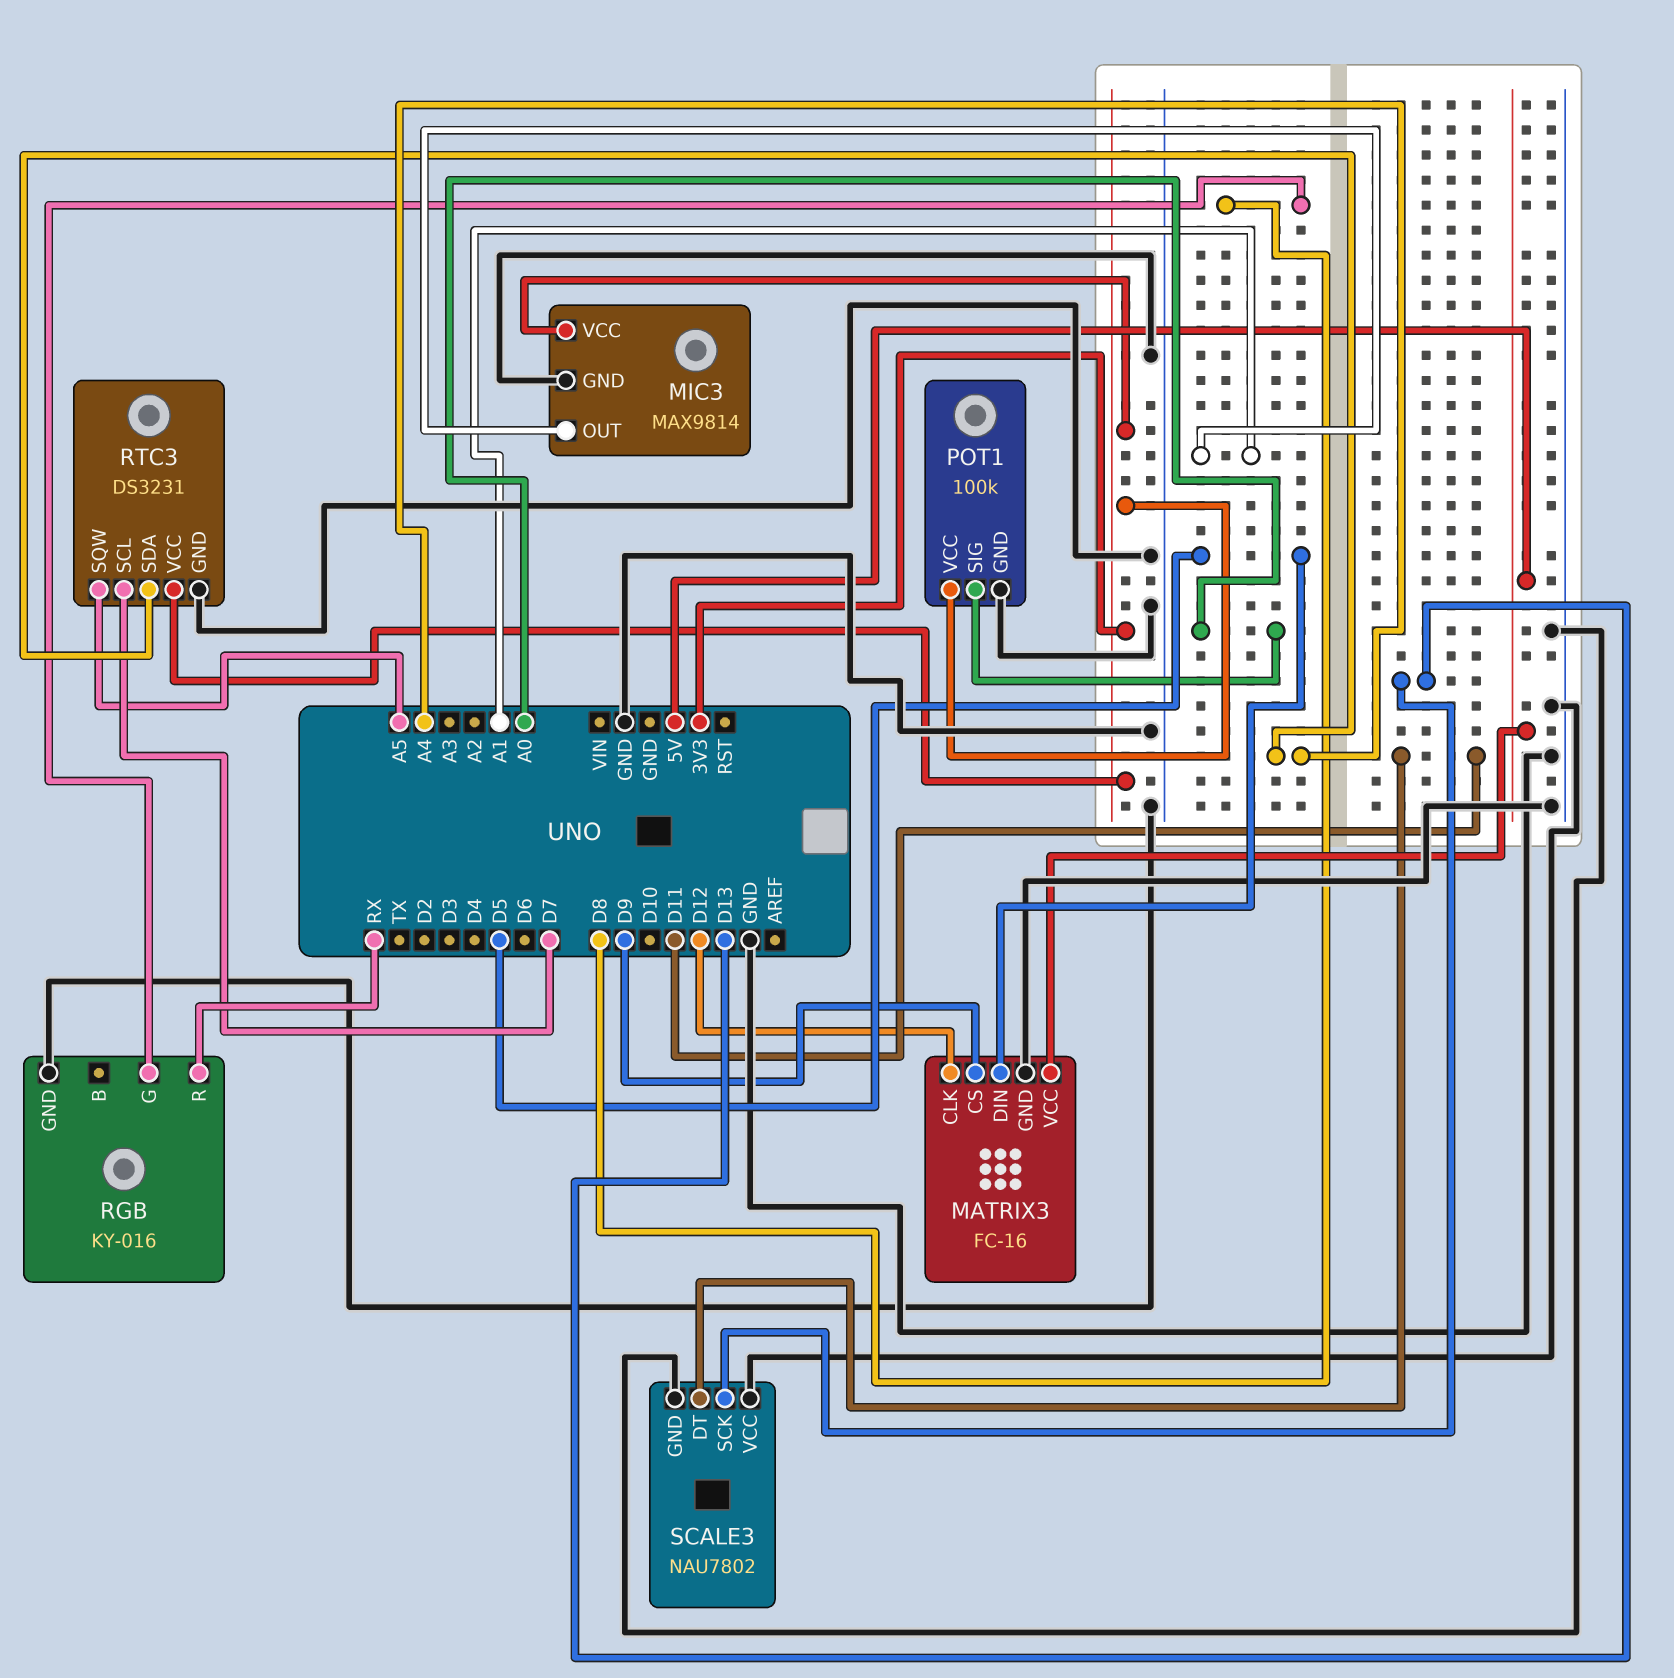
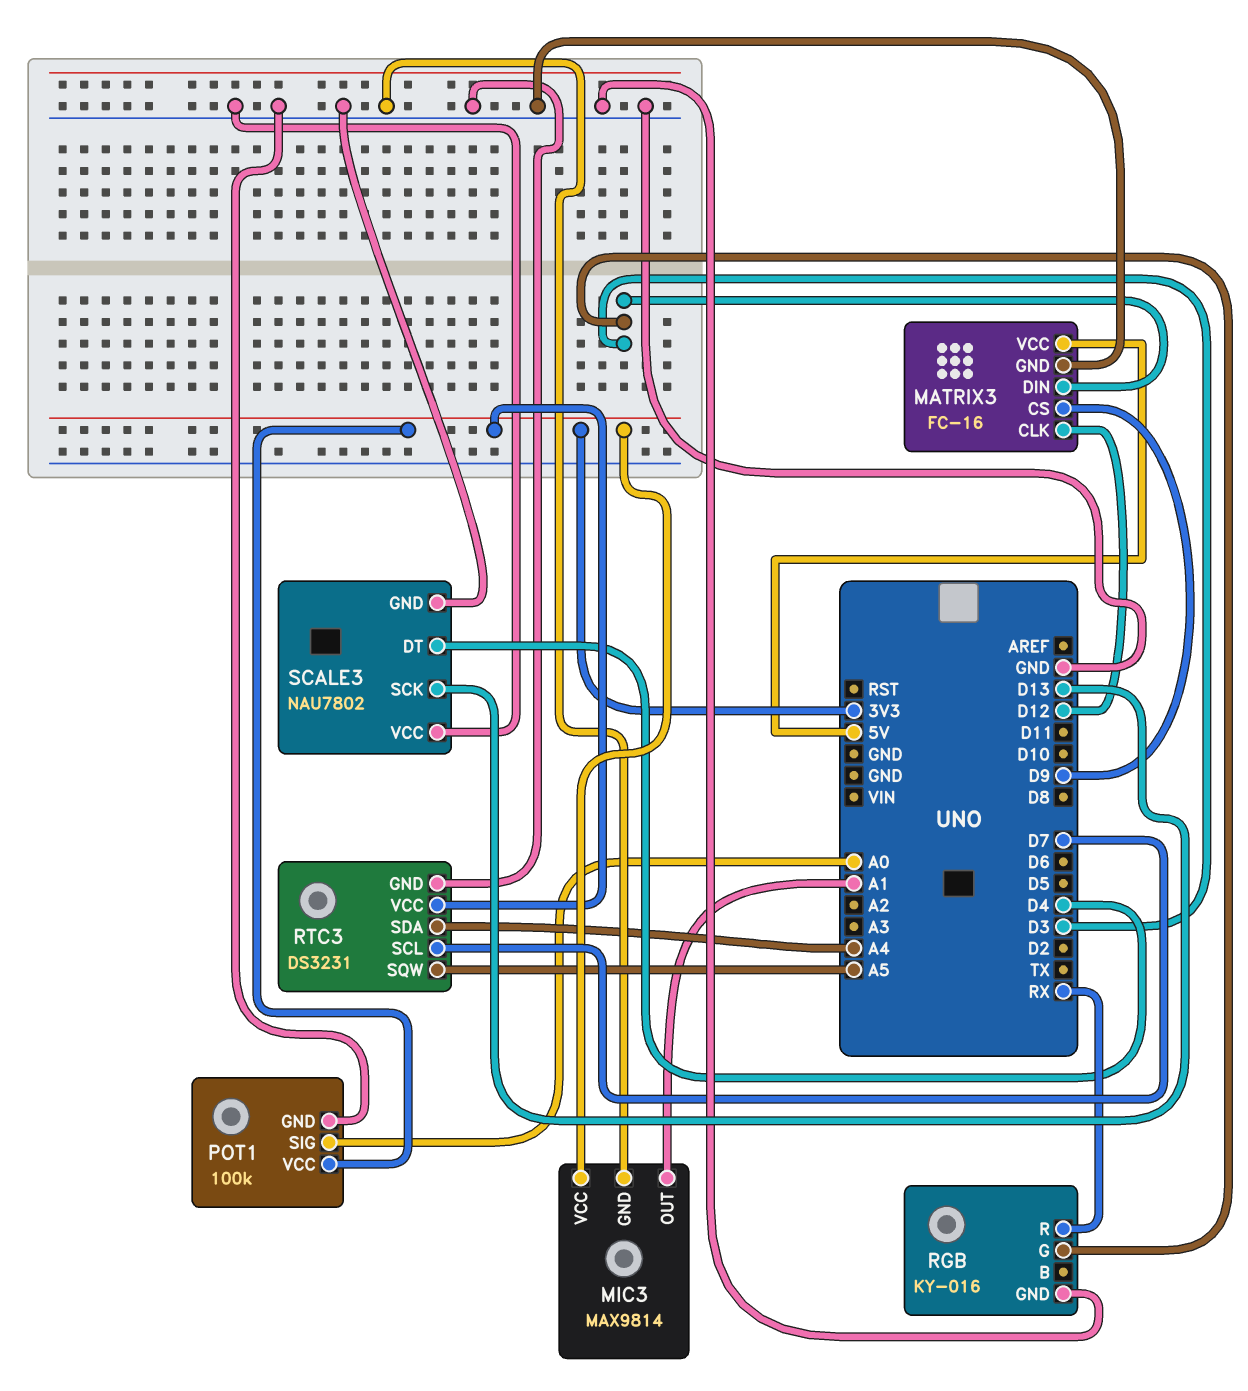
MATRIX3 pin DIN: D5 -> D3
RGB pin G: D8 -> D3
SCALE3 pin DT: D11 -> D4

